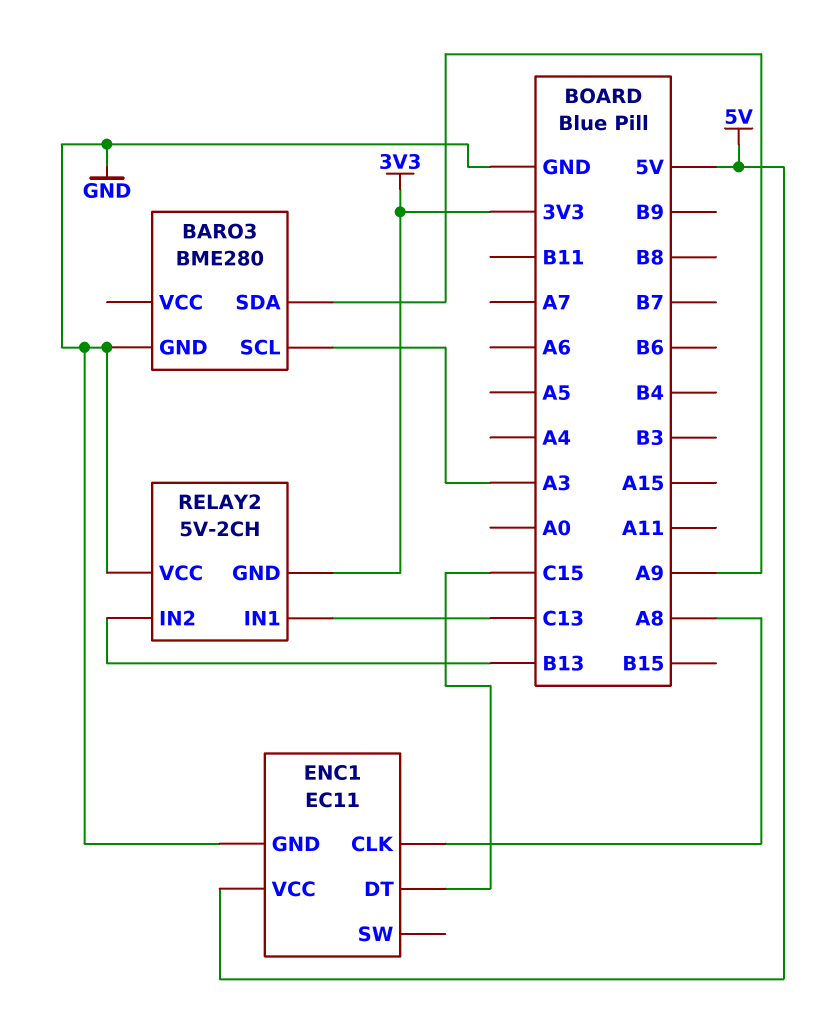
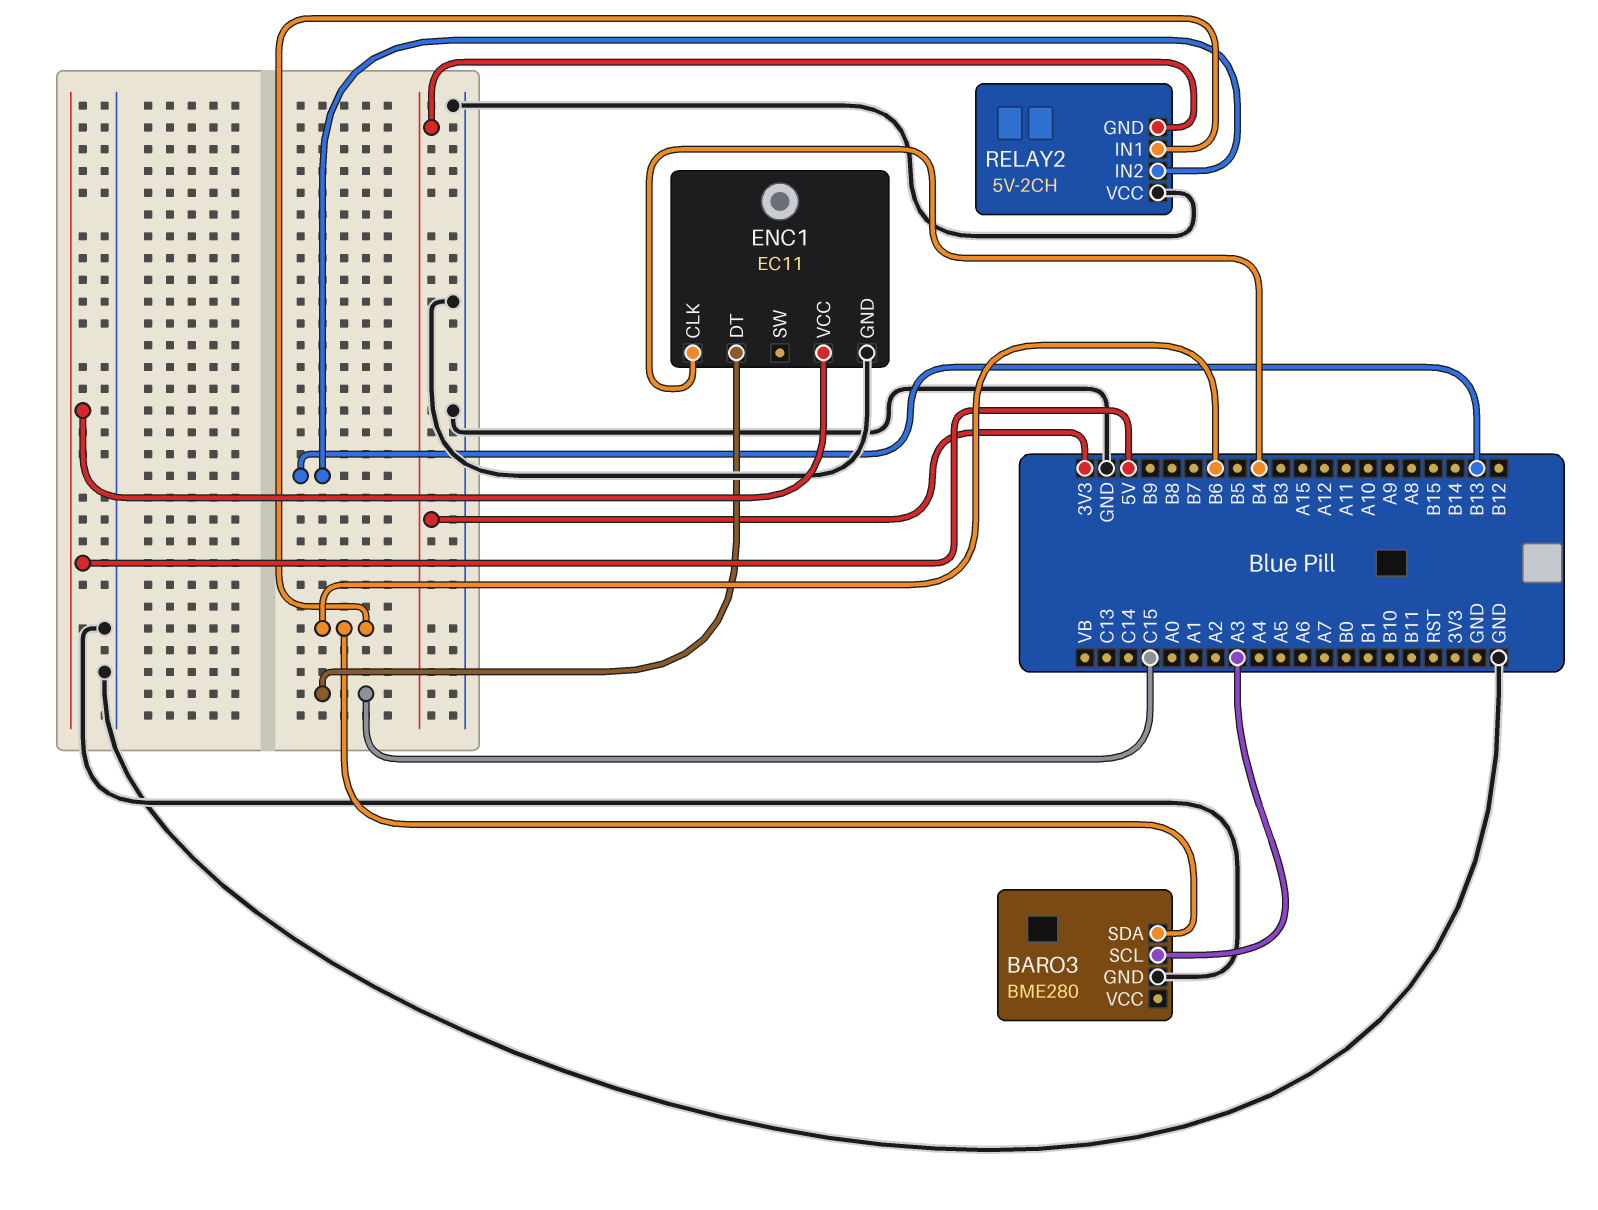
BARO3 pin SDA: A9 -> B6
ENC1 pin CLK: A8 -> B4
RELAY2 pin IN1: C13 -> B6

